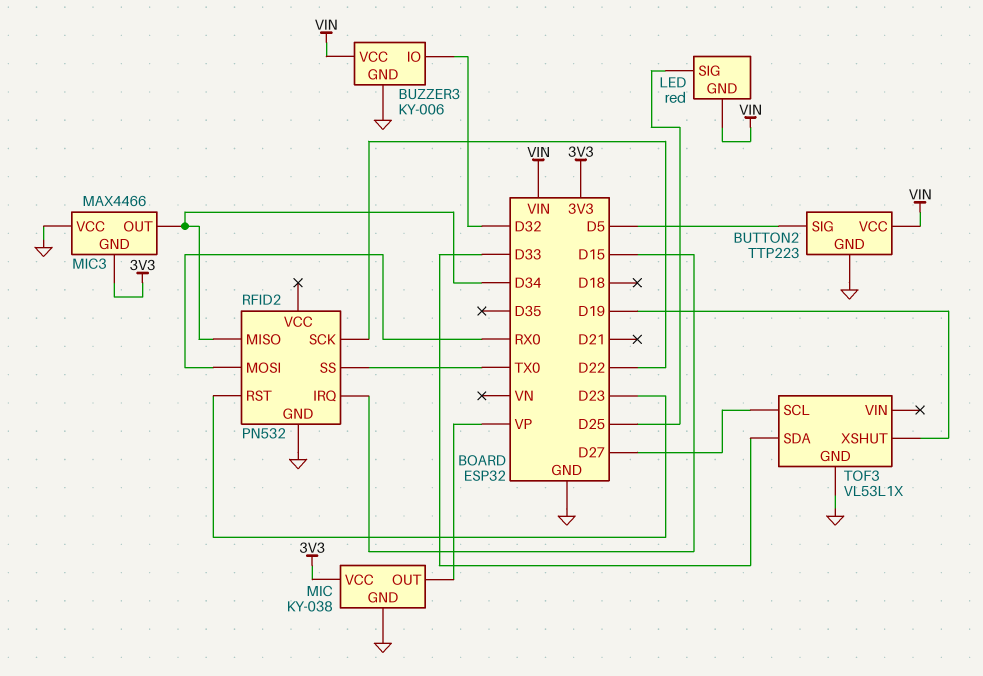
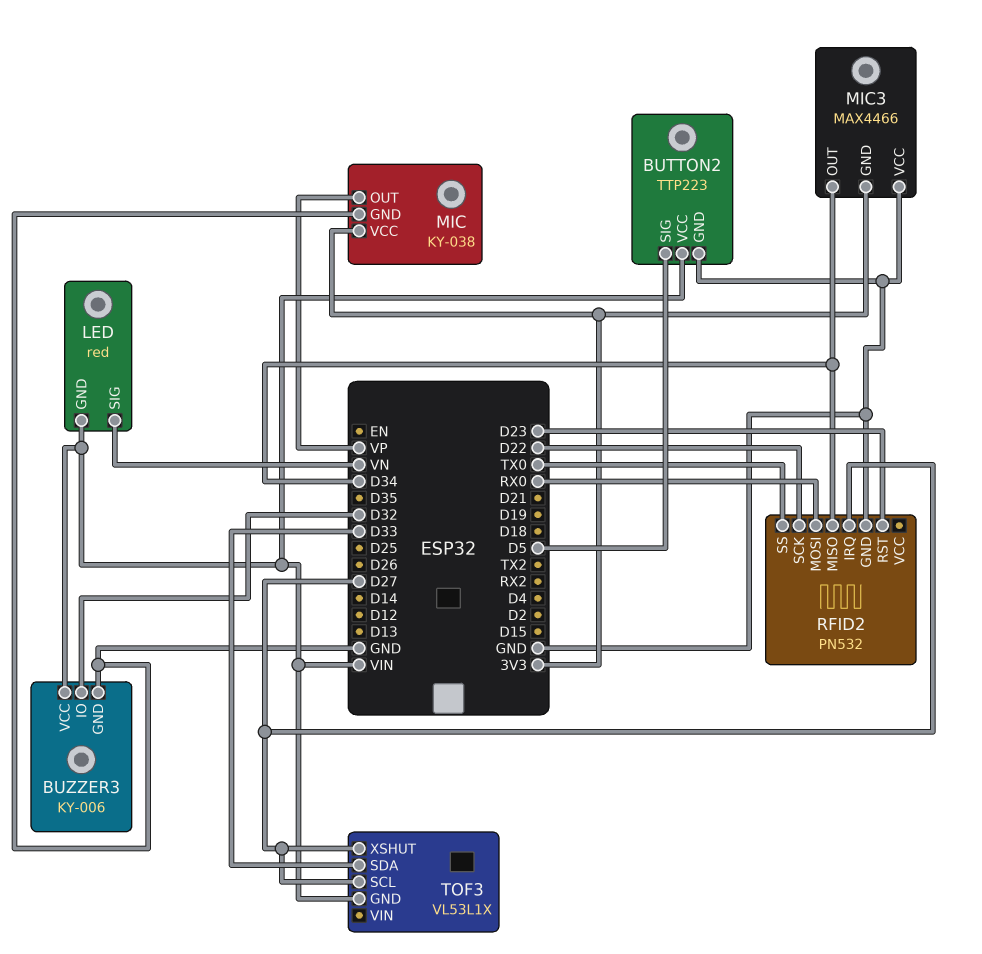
LED pin SIG: D25 -> VN
RFID2 pin IRQ: D15 -> D27
TOF3 pin GND: GND -> VIN
TOF3 pin XSHUT: D19 -> D27

